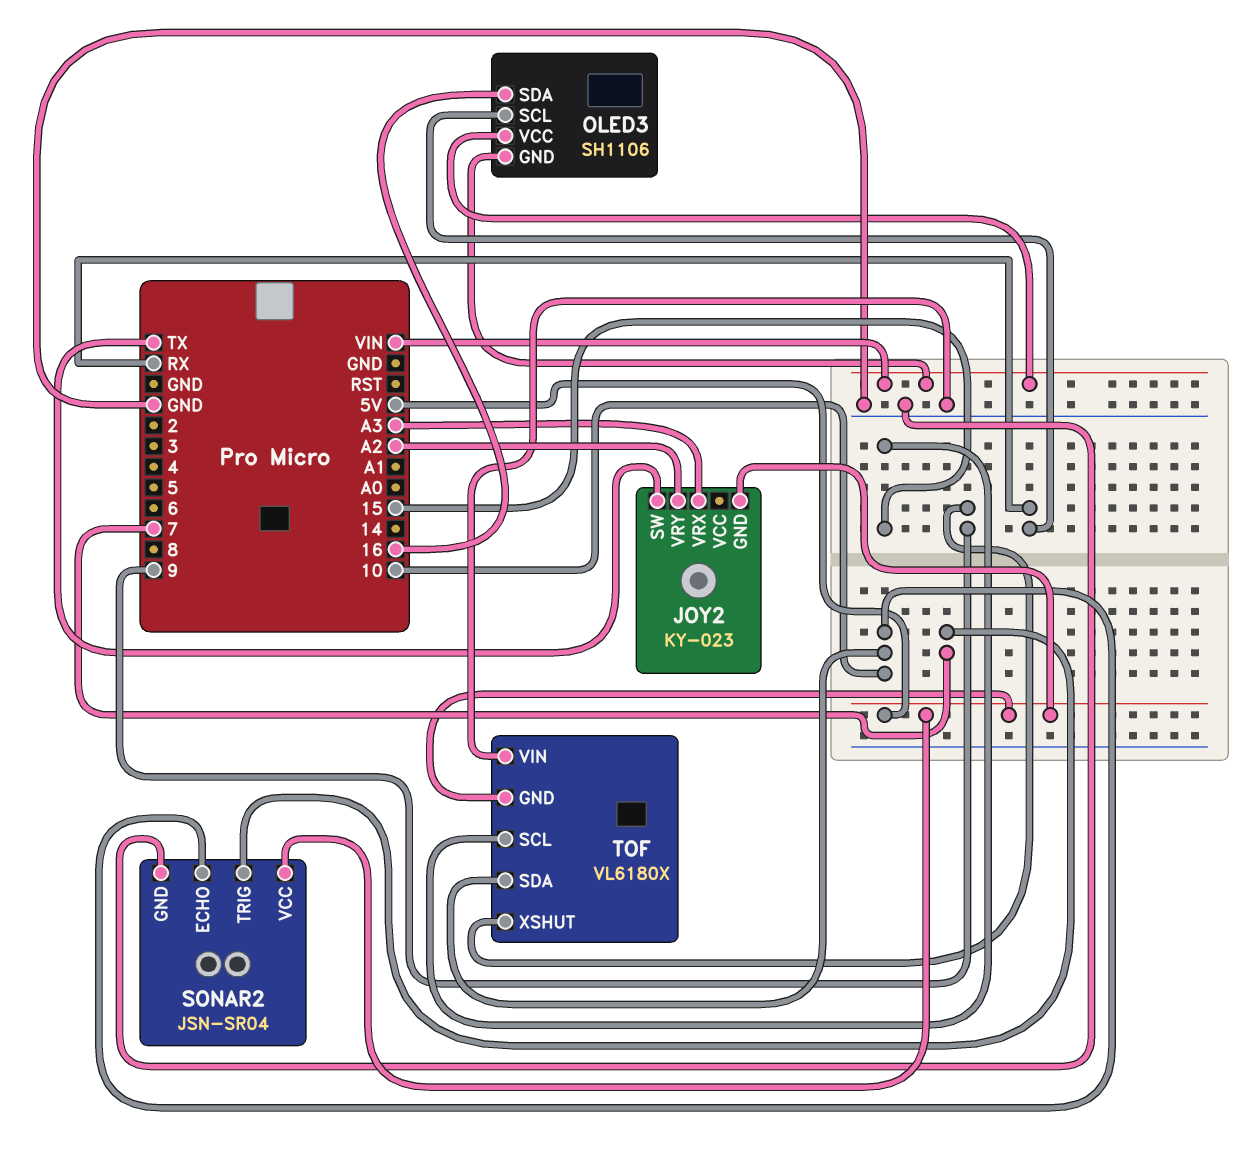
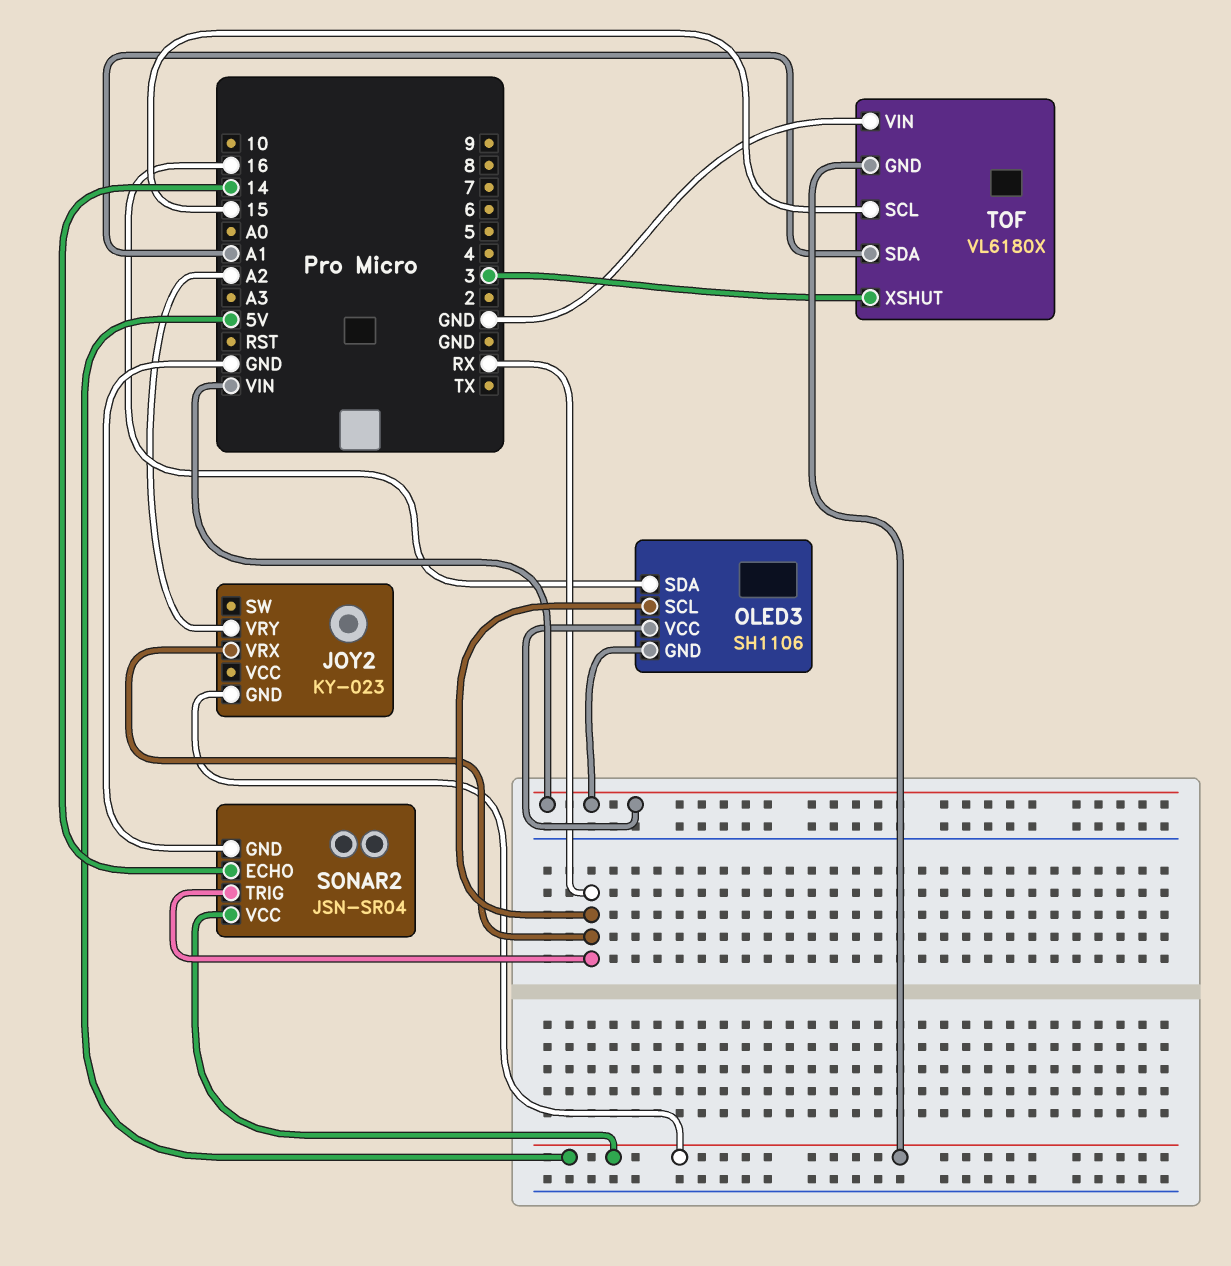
JOY2 pin SW: TX -> none
JOY2 pin VRX: A3 -> RX
SONAR2 pin ECHO: 10 -> 14
SONAR2 pin TRIG: 7 -> RX
TOF pin SDA: 10 -> A1
TOF pin XSHUT: 9 -> 3

